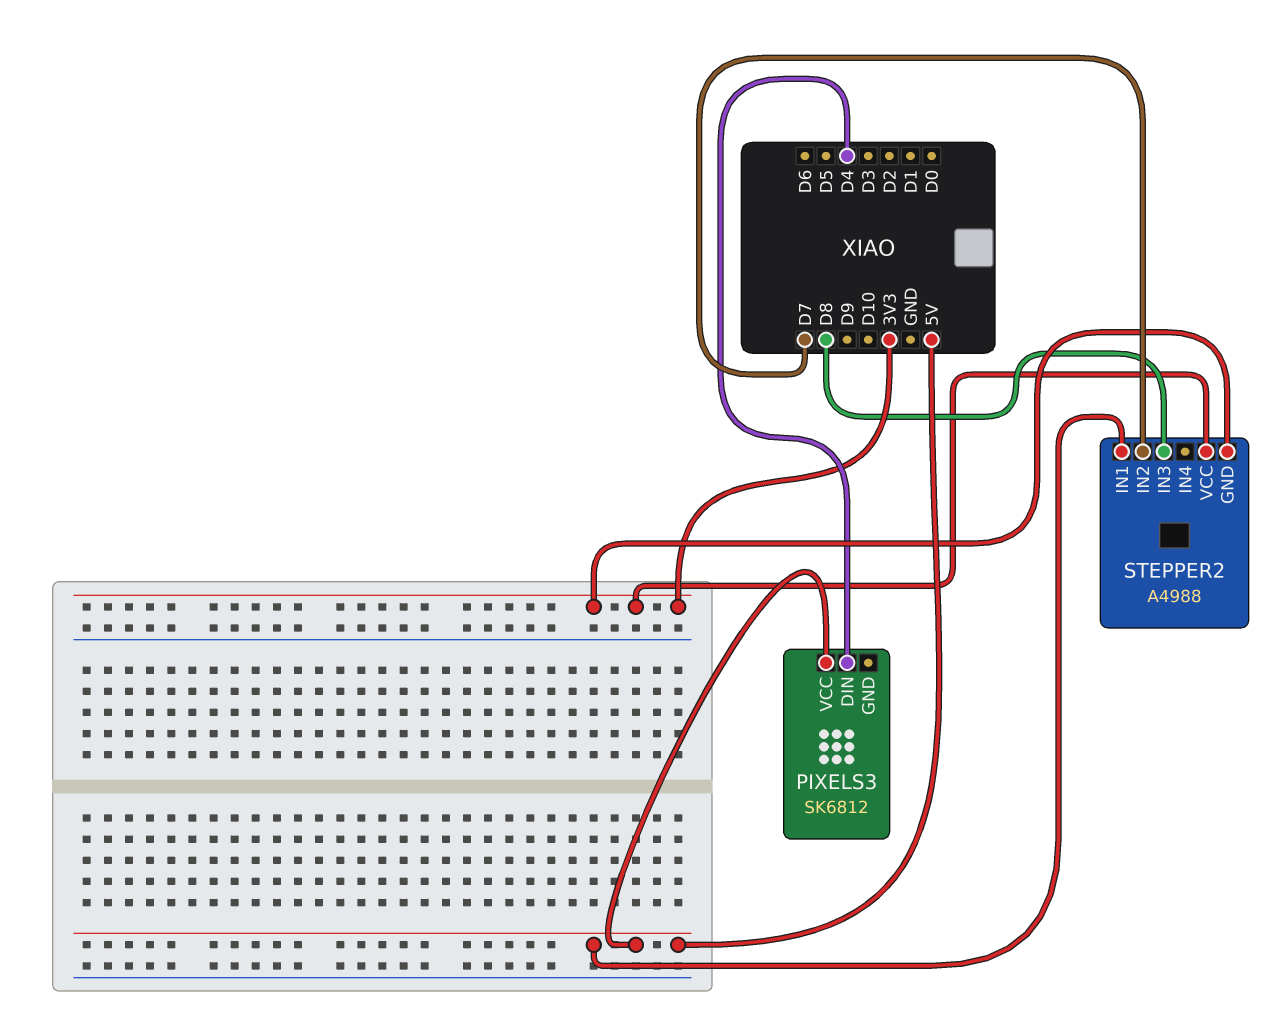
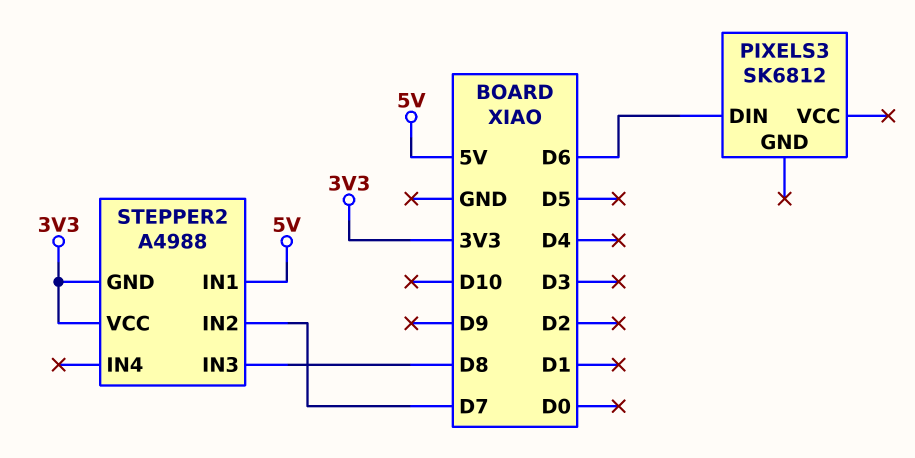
PIXELS3 pin DIN: D4 -> D6
PIXELS3 pin VCC: 5V -> none

